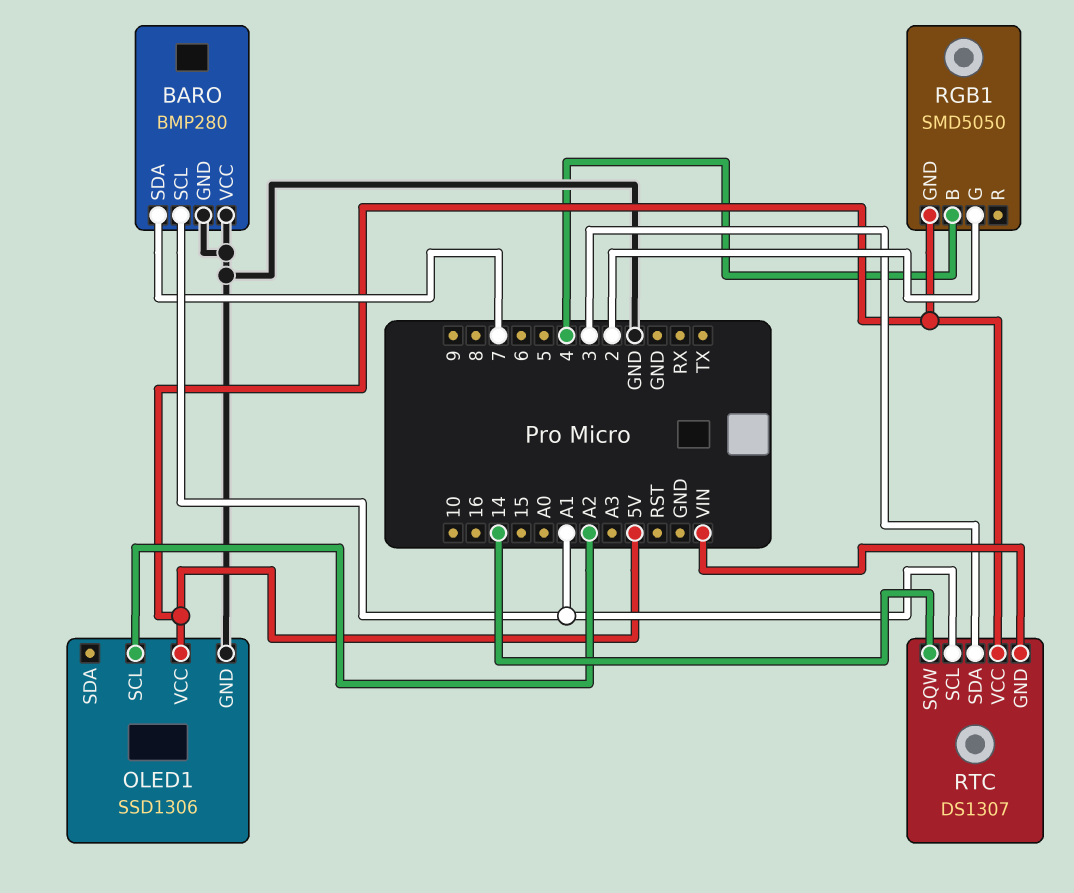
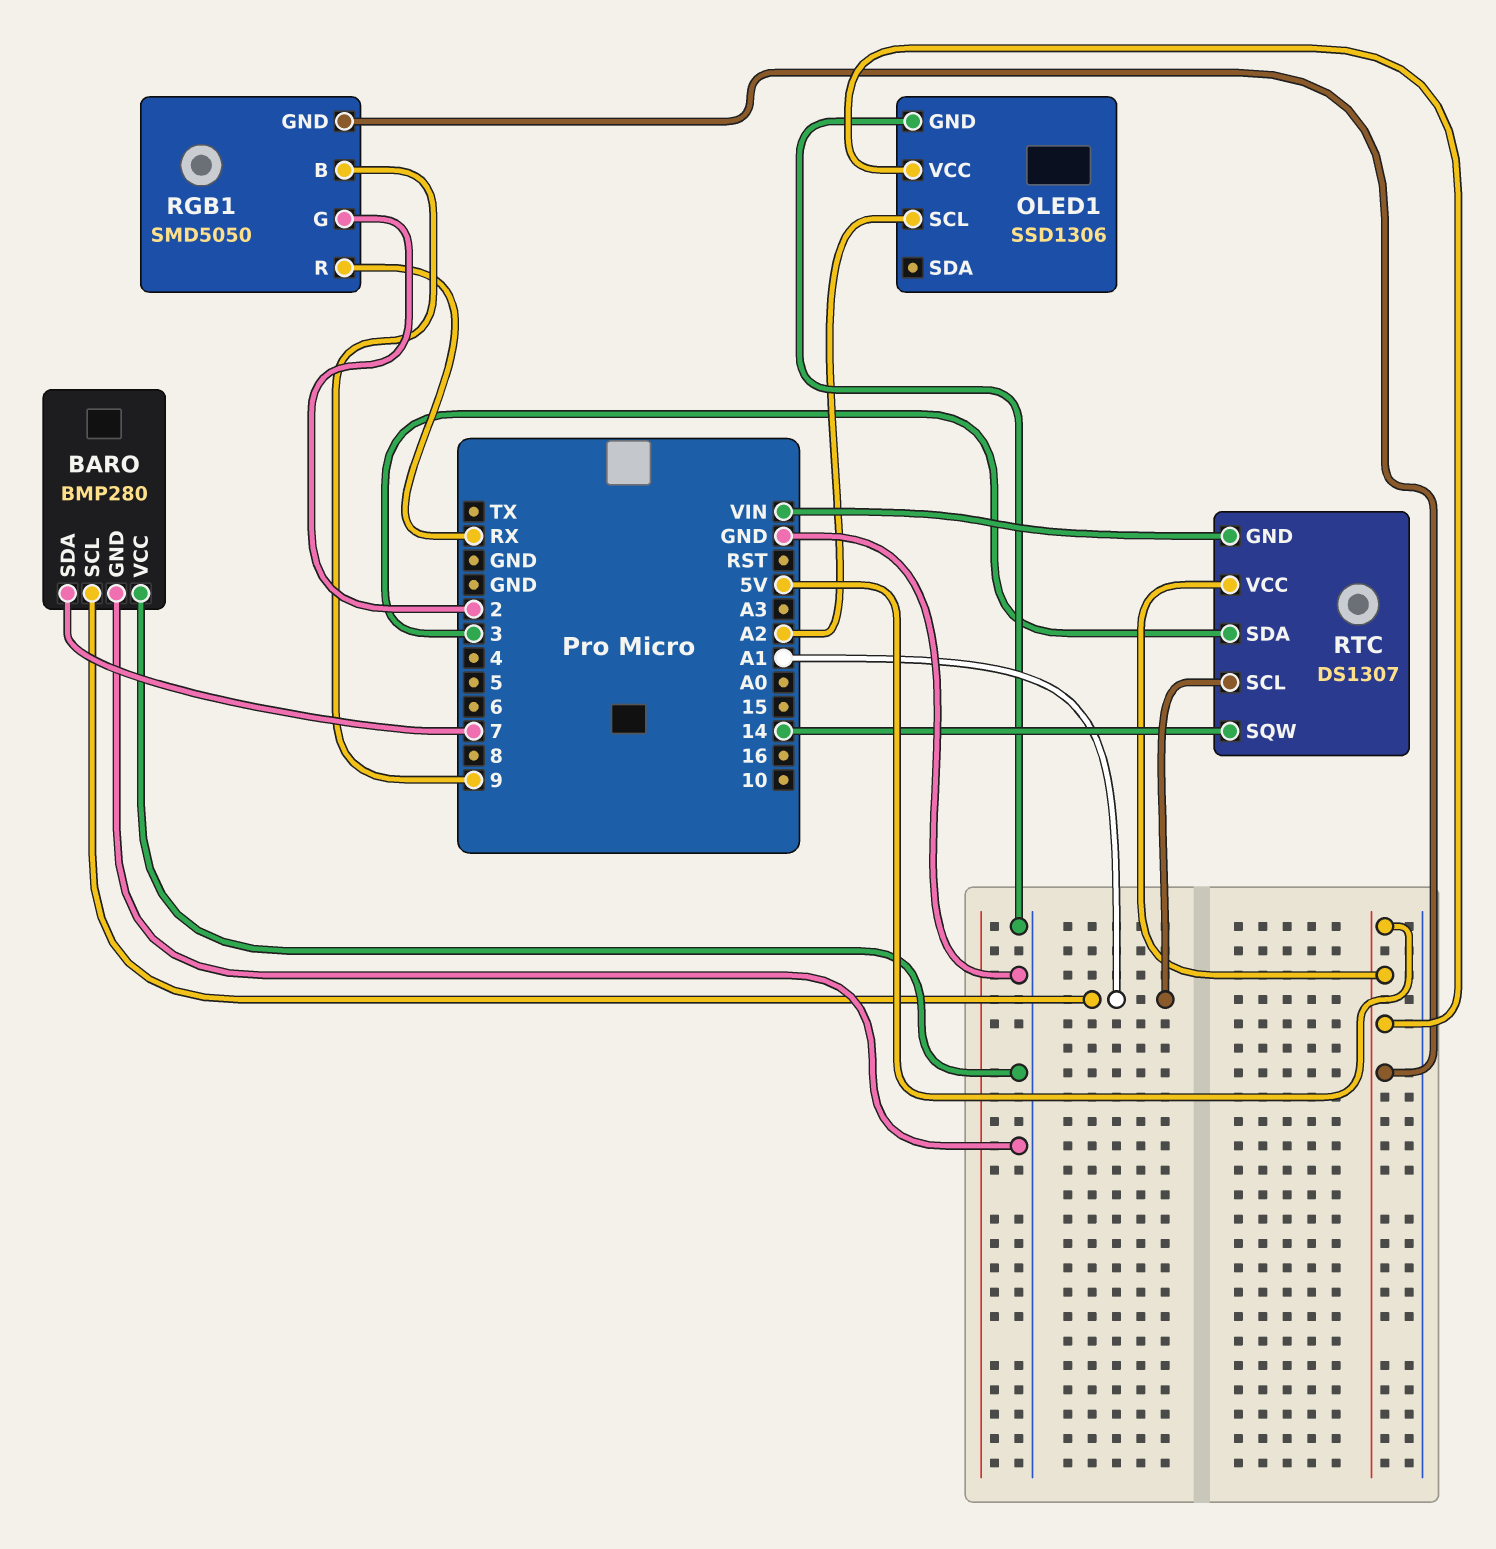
RGB1 pin B: 4 -> 9
RGB1 pin R: none -> RX

